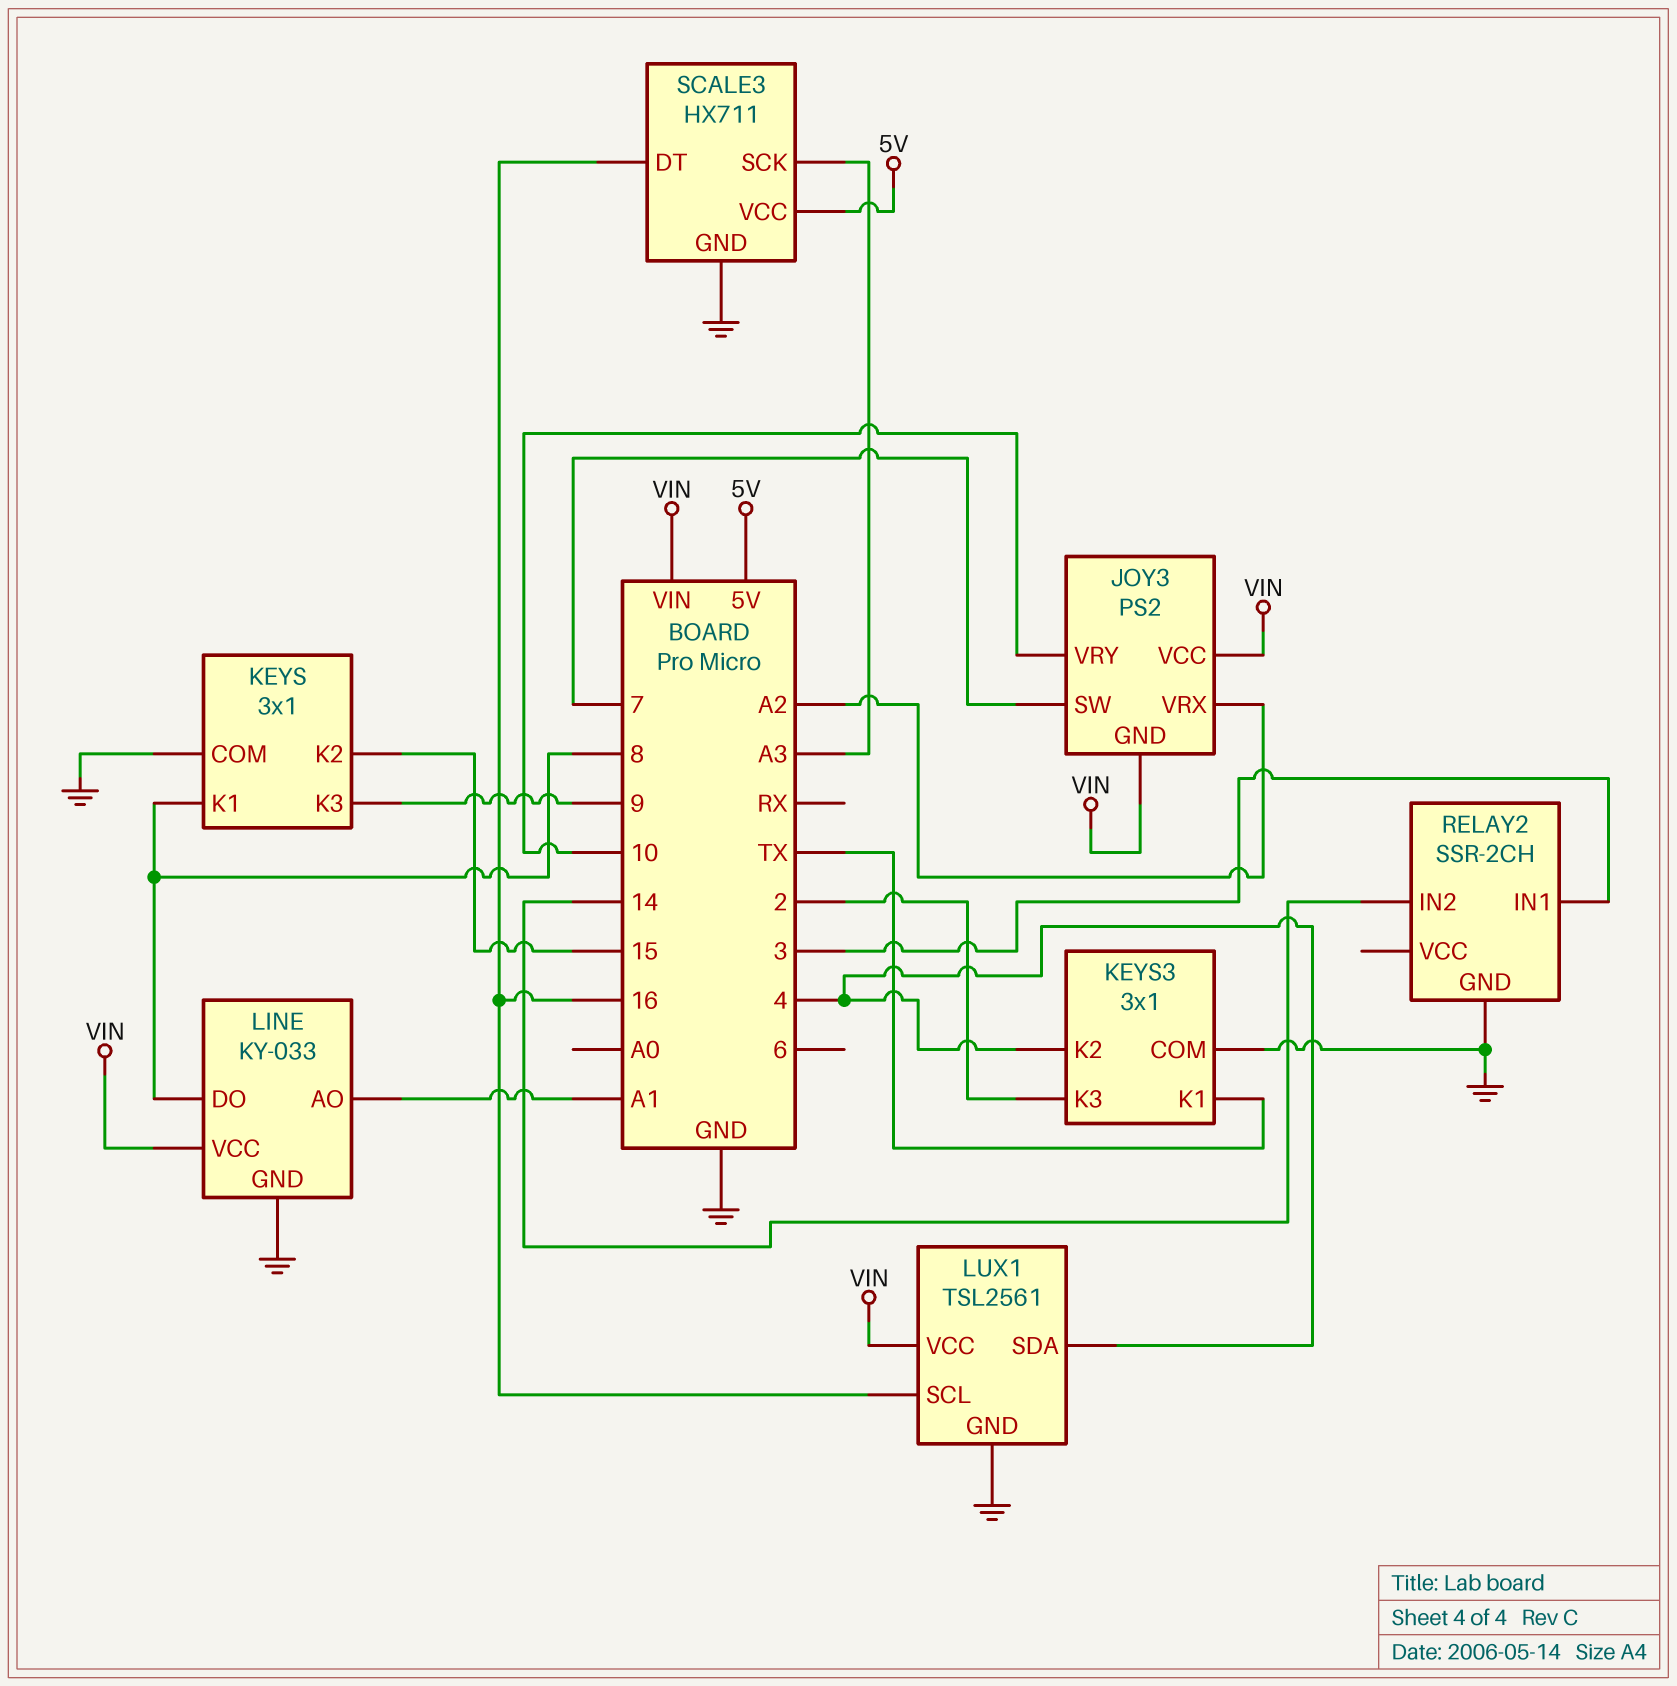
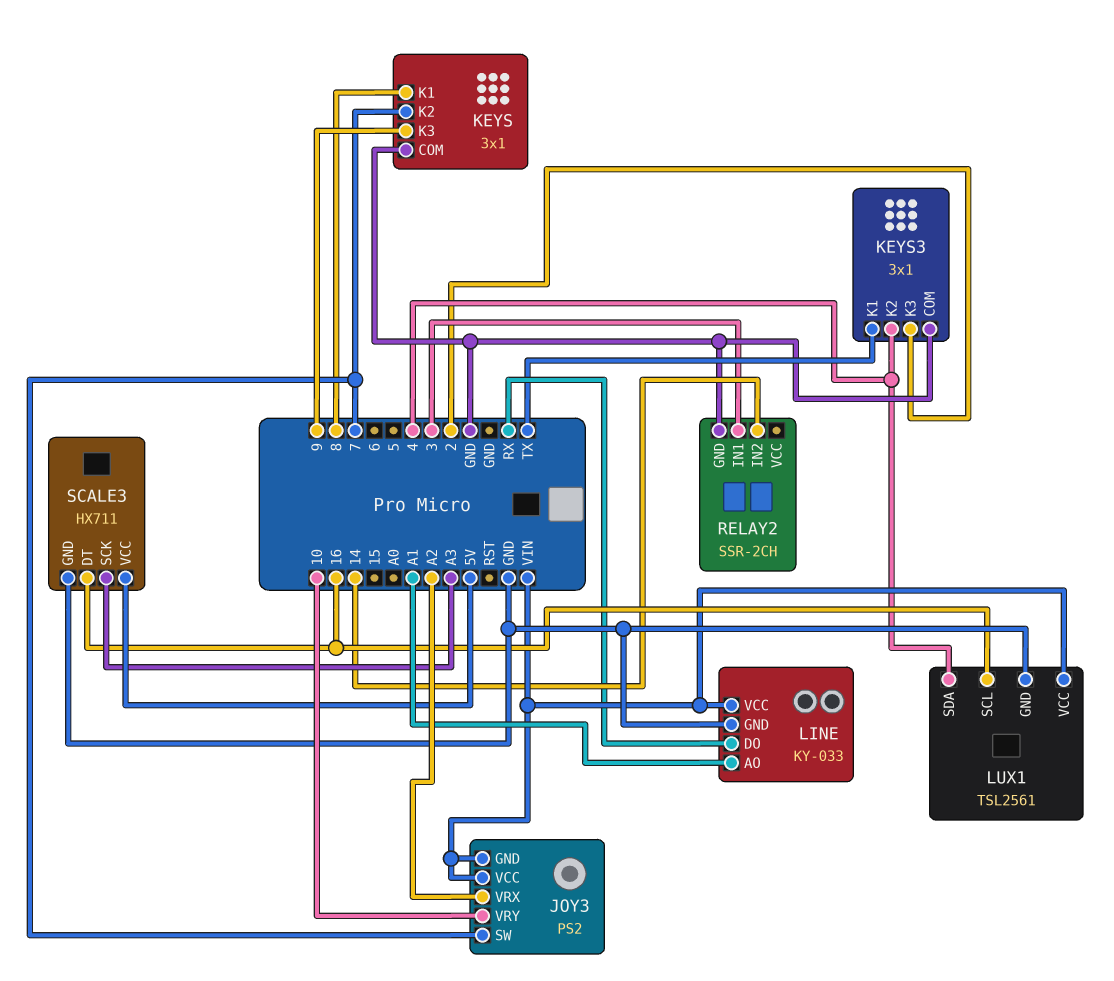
KEYS pin K2: 15 -> 7
LINE pin DO: 8 -> RX

